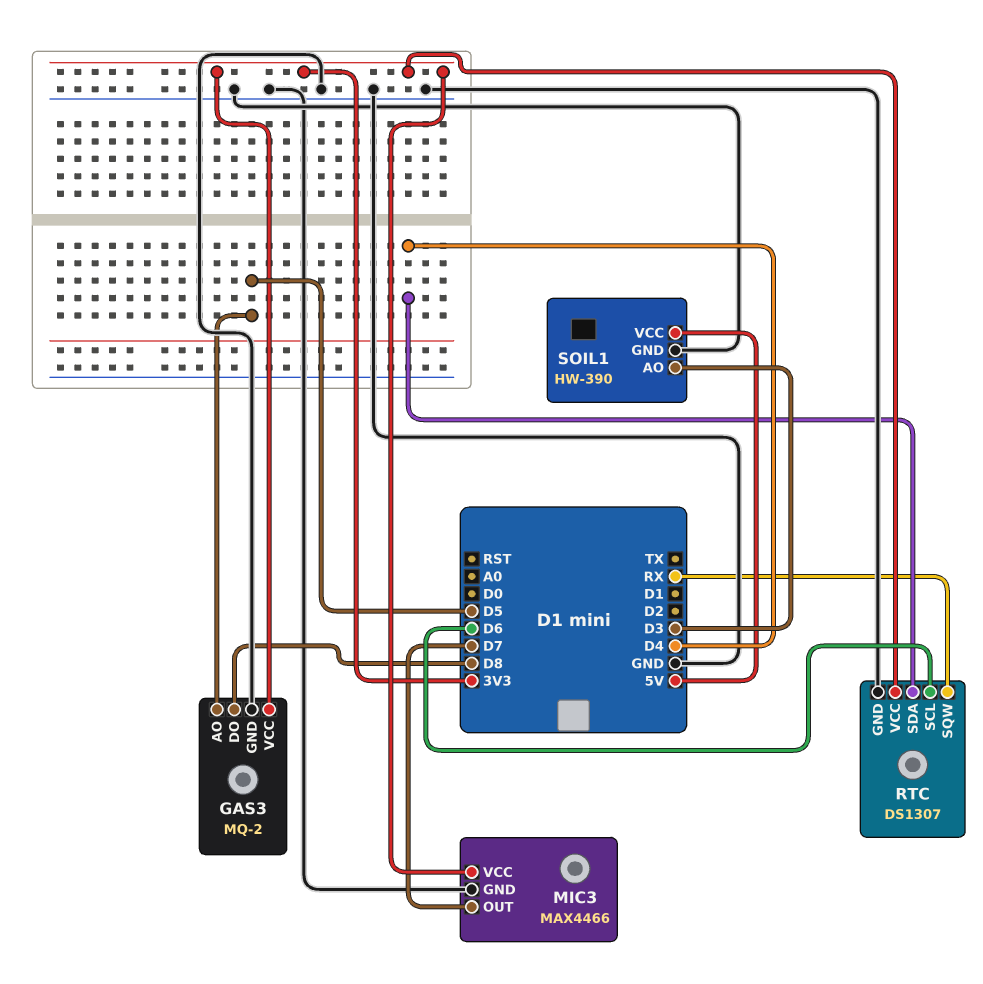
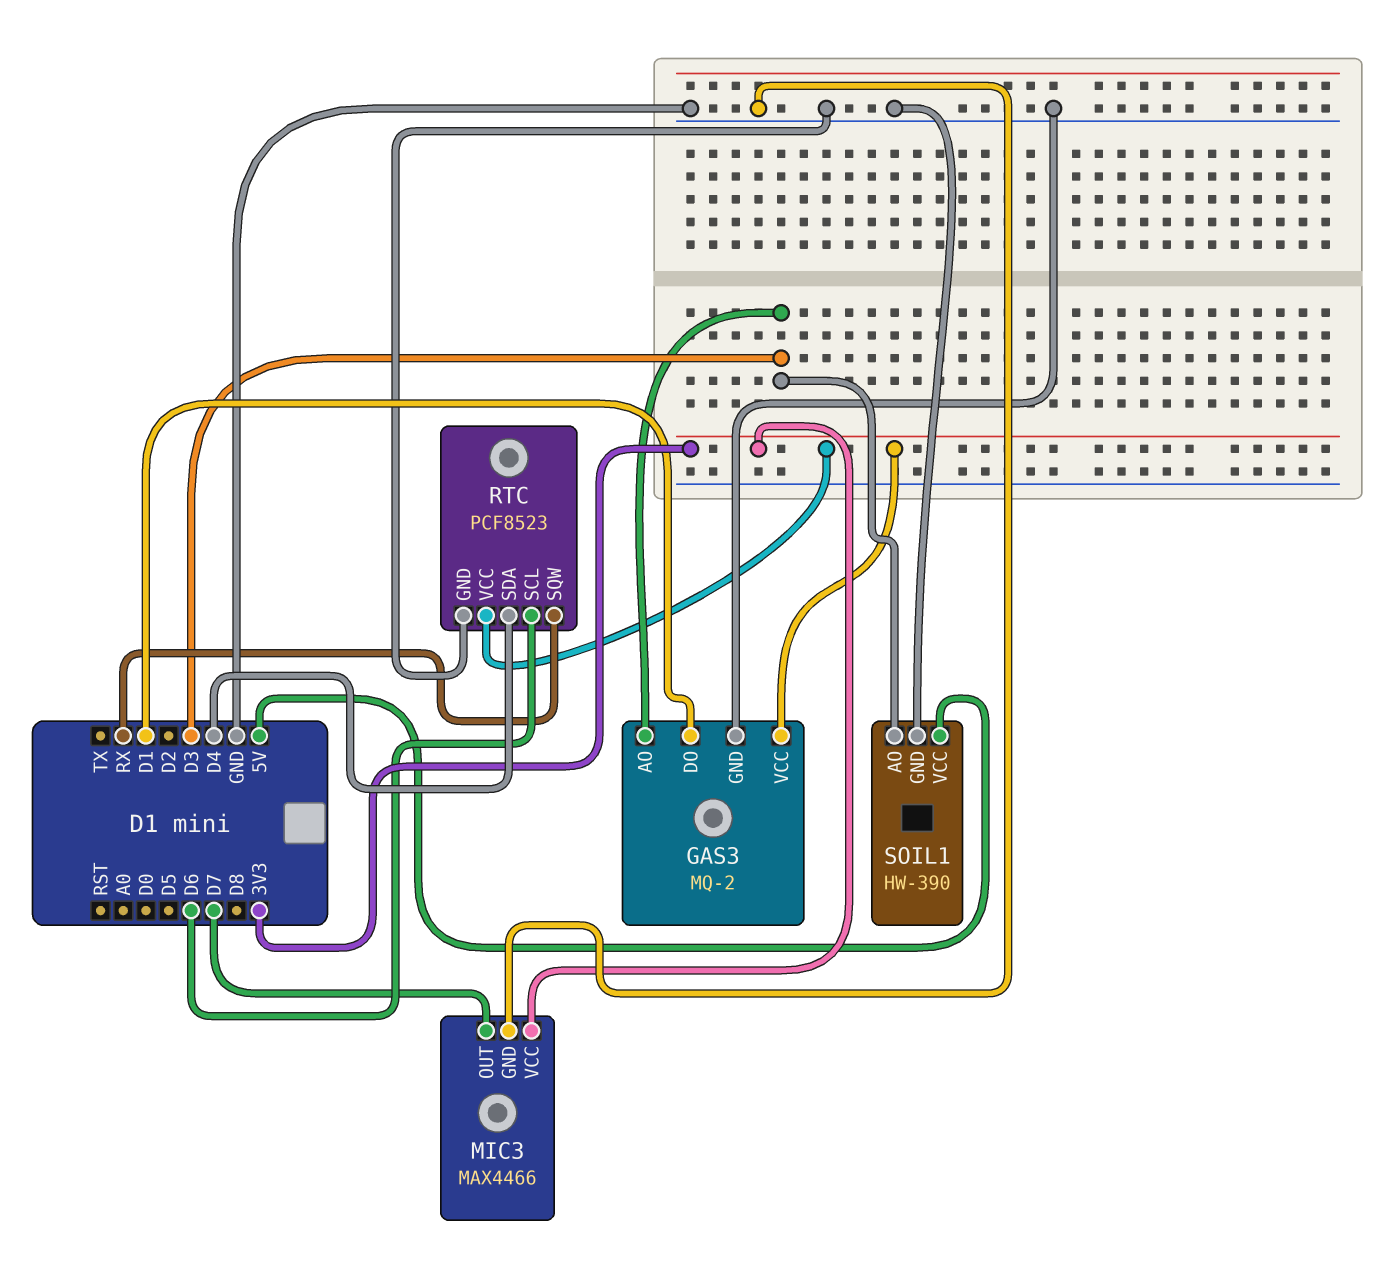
GAS3 pin AO: D5 -> D3
GAS3 pin DO: D8 -> D1
RTC: DS1307 -> PCF8523

